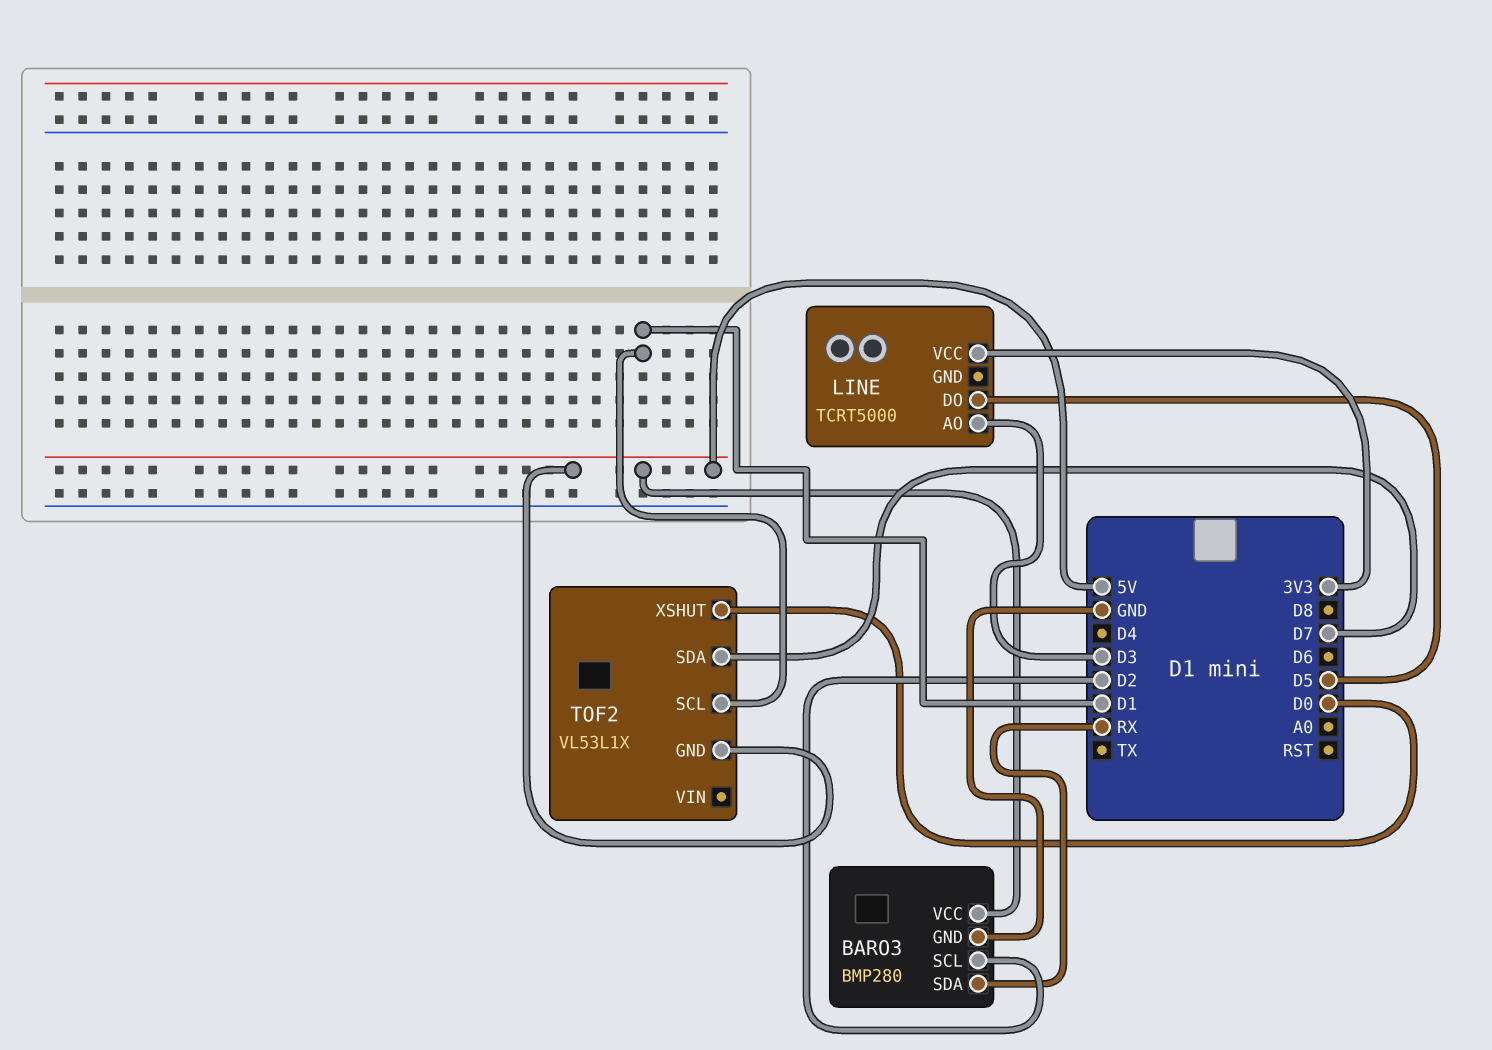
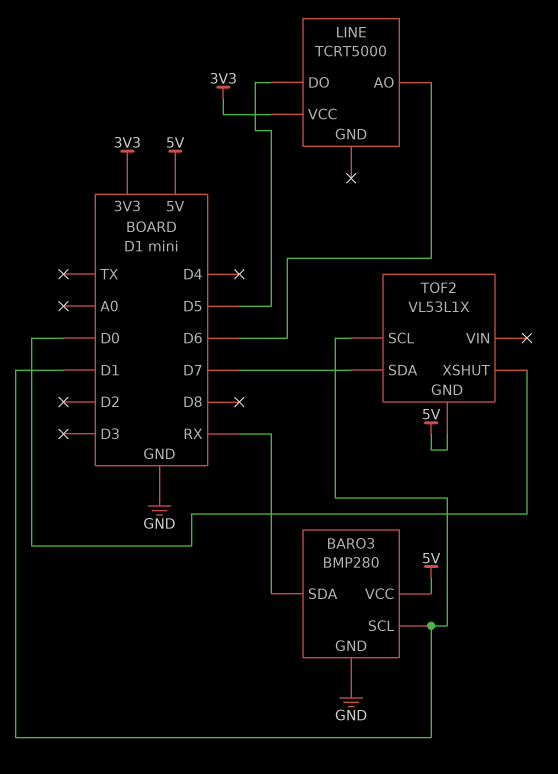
BARO3 pin SCL: D2 -> D1
LINE pin AO: D3 -> D6

